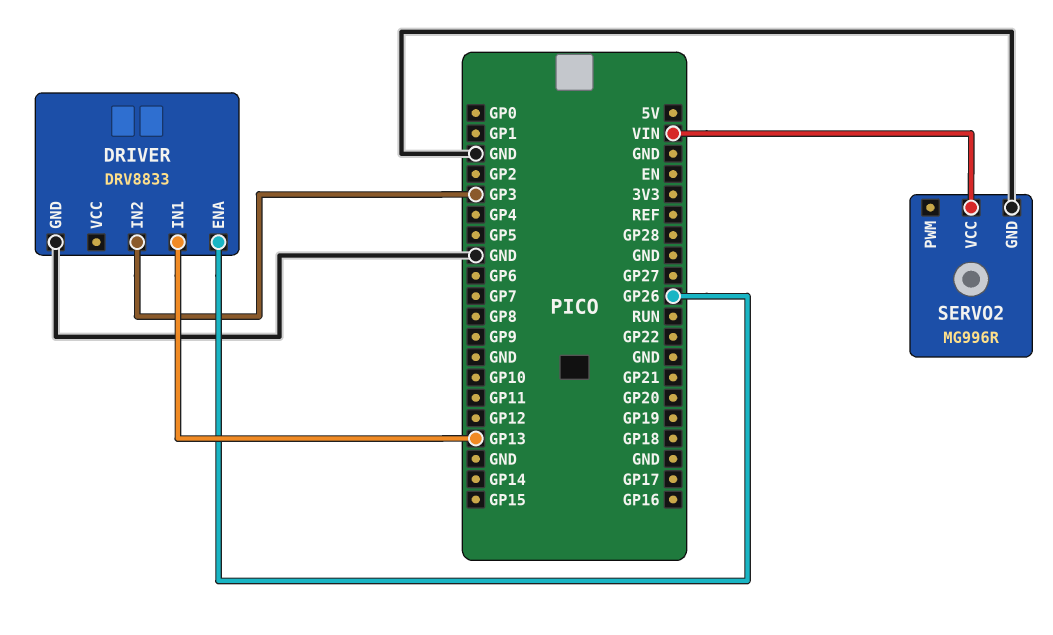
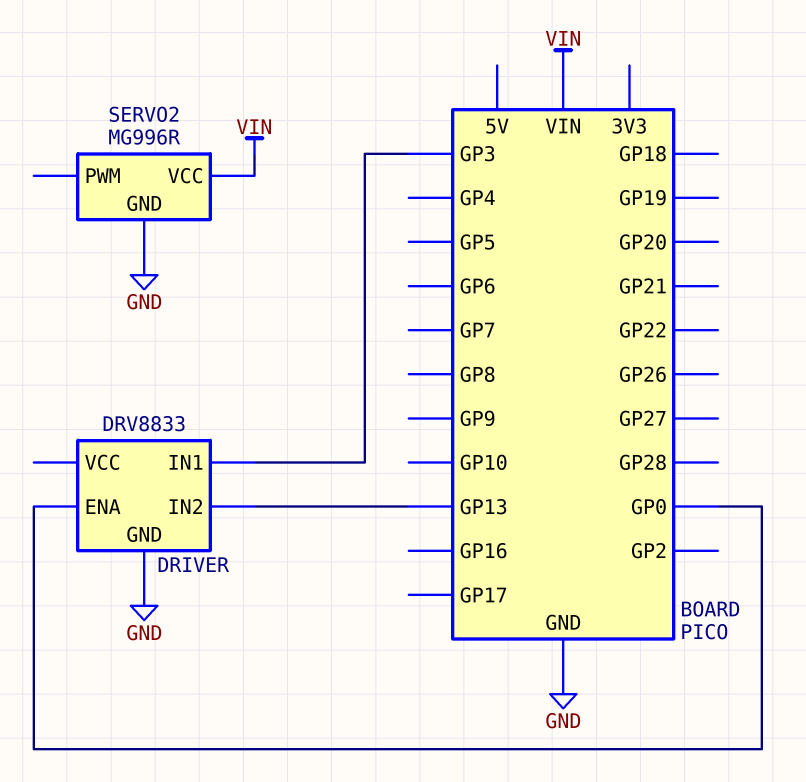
DRIVER pin ENA: GP26 -> GP0
DRIVER pin IN1: GP13 -> GP3
DRIVER pin IN2: GP3 -> GP13

